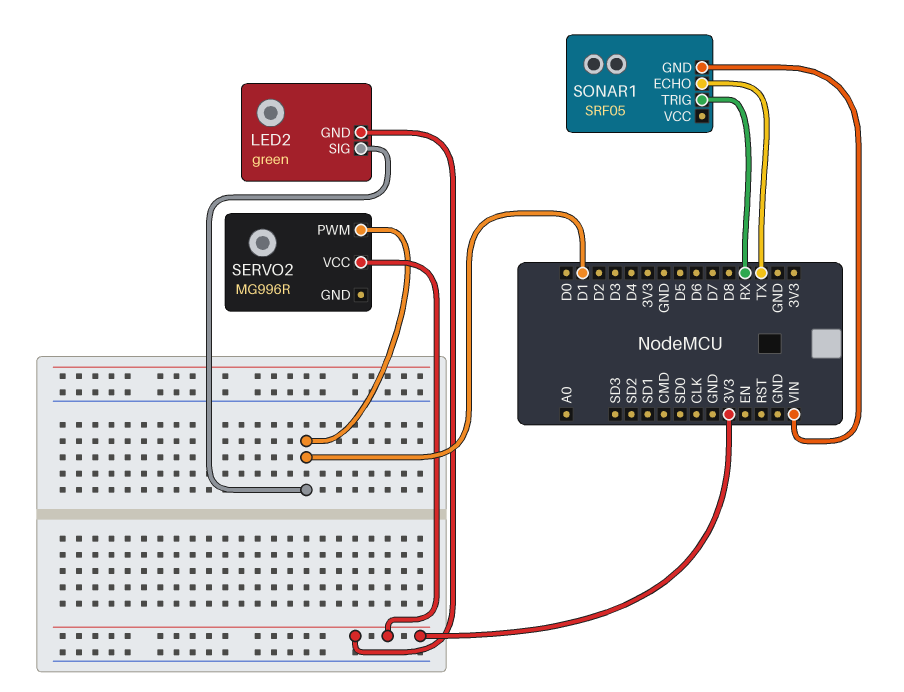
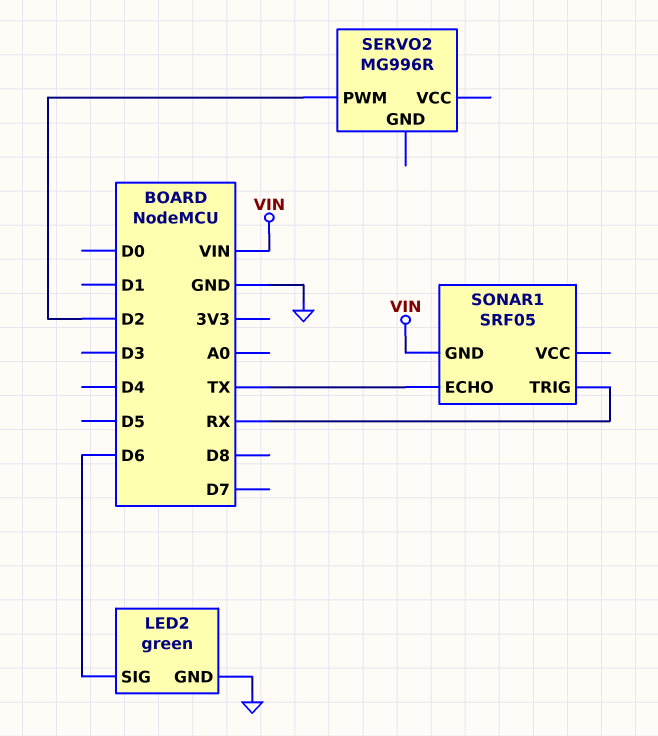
LED2 pin GND: 3V3 -> GND
LED2 pin SIG: D1 -> D6
SERVO2 pin PWM: D1 -> D2
SERVO2 pin VCC: 3V3 -> none

